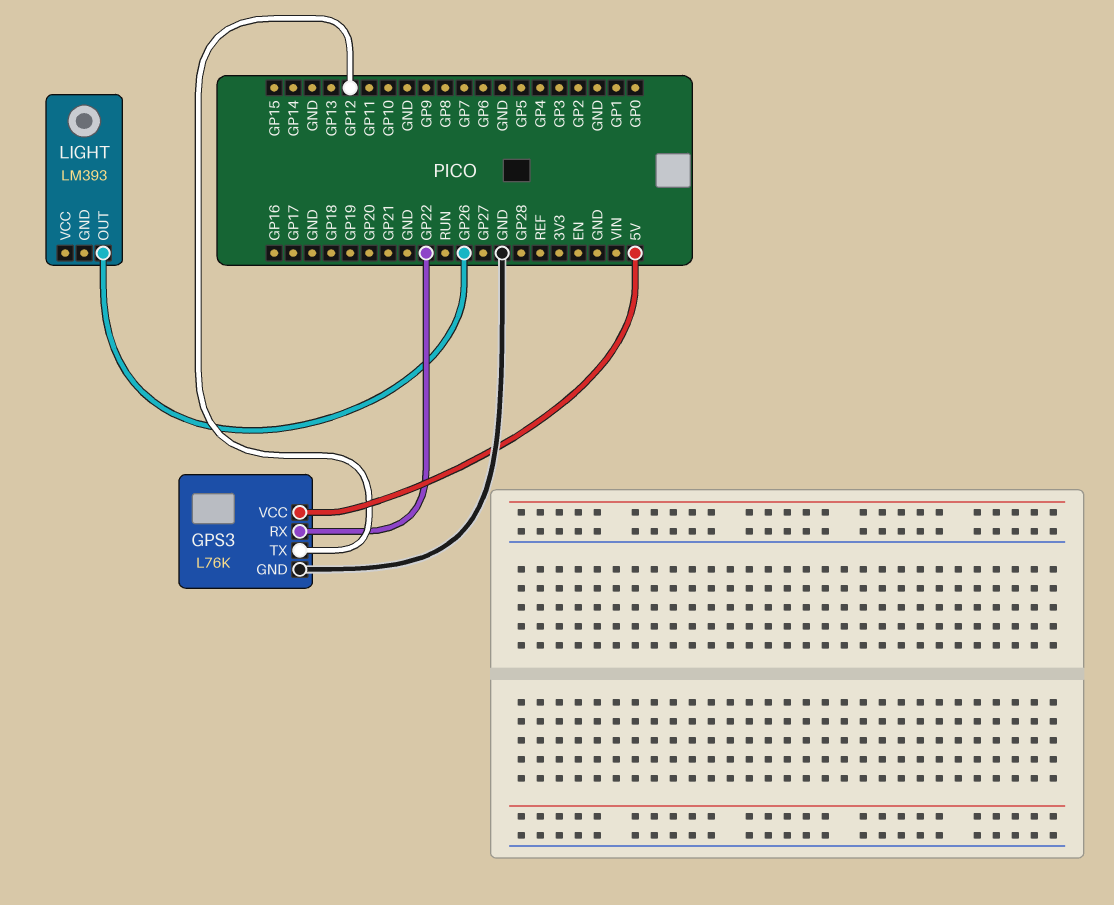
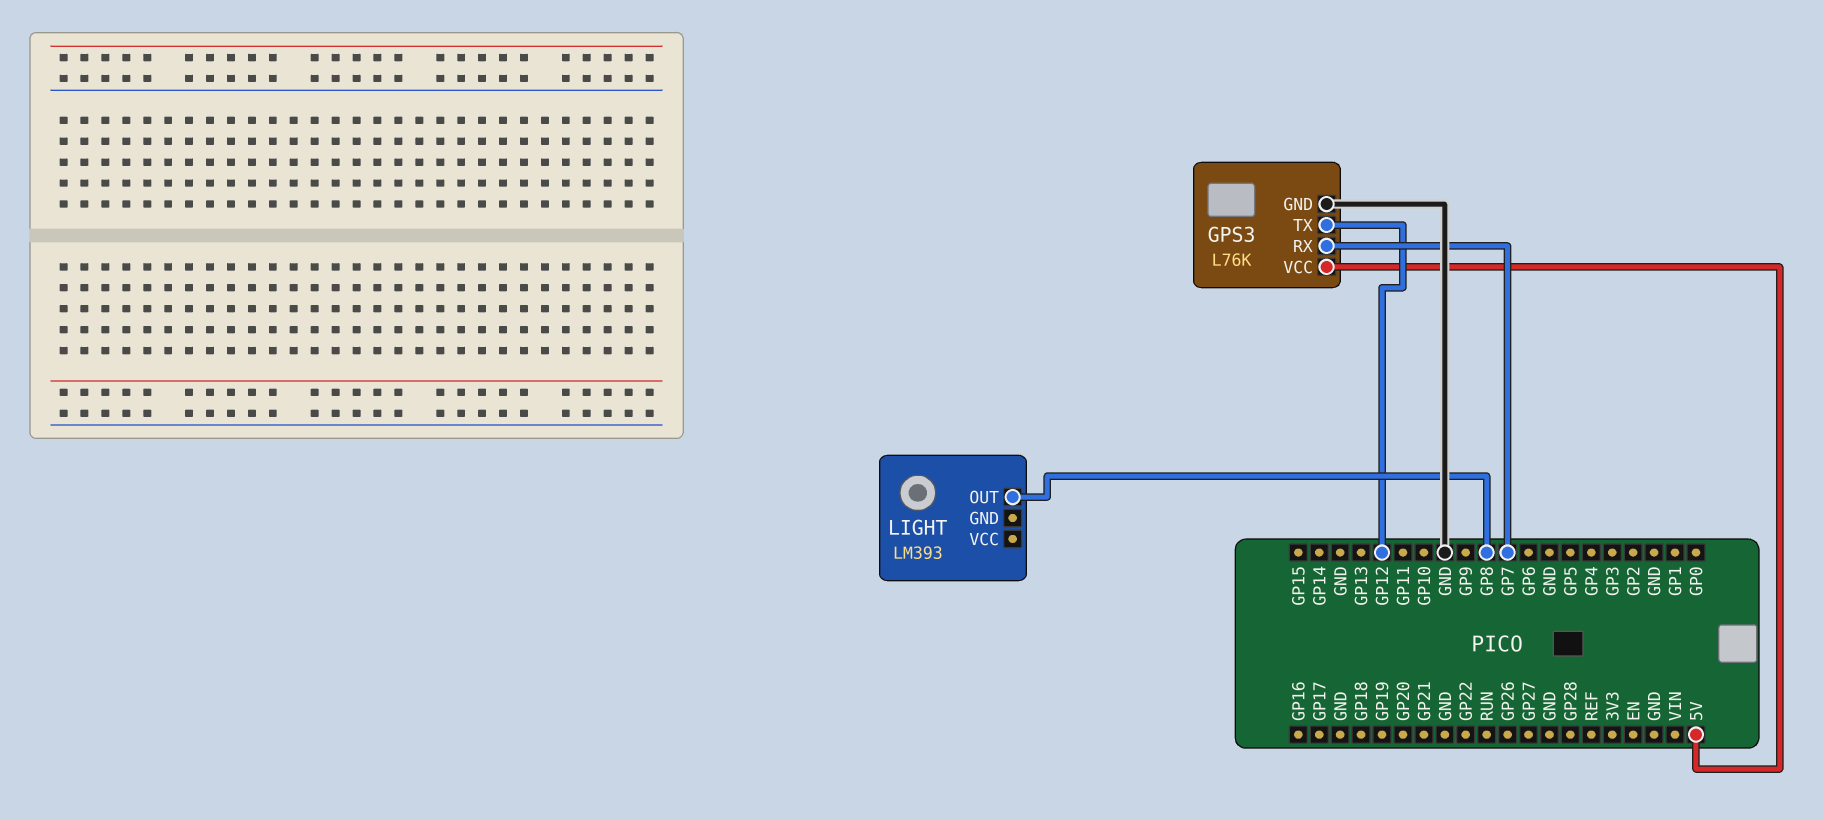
GPS3 pin RX: GP22 -> GP7
LIGHT pin OUT: GP26 -> GP8

